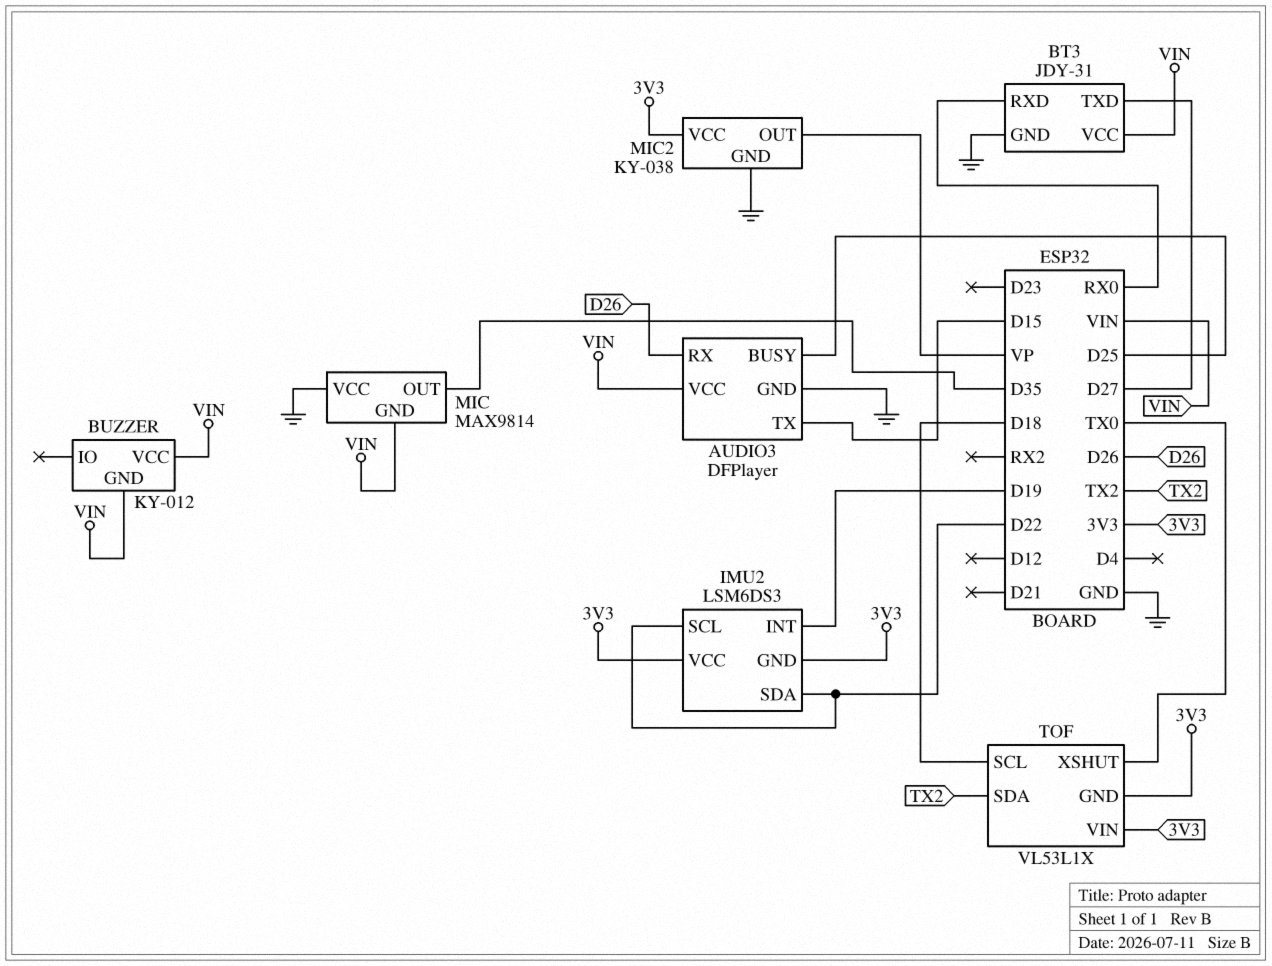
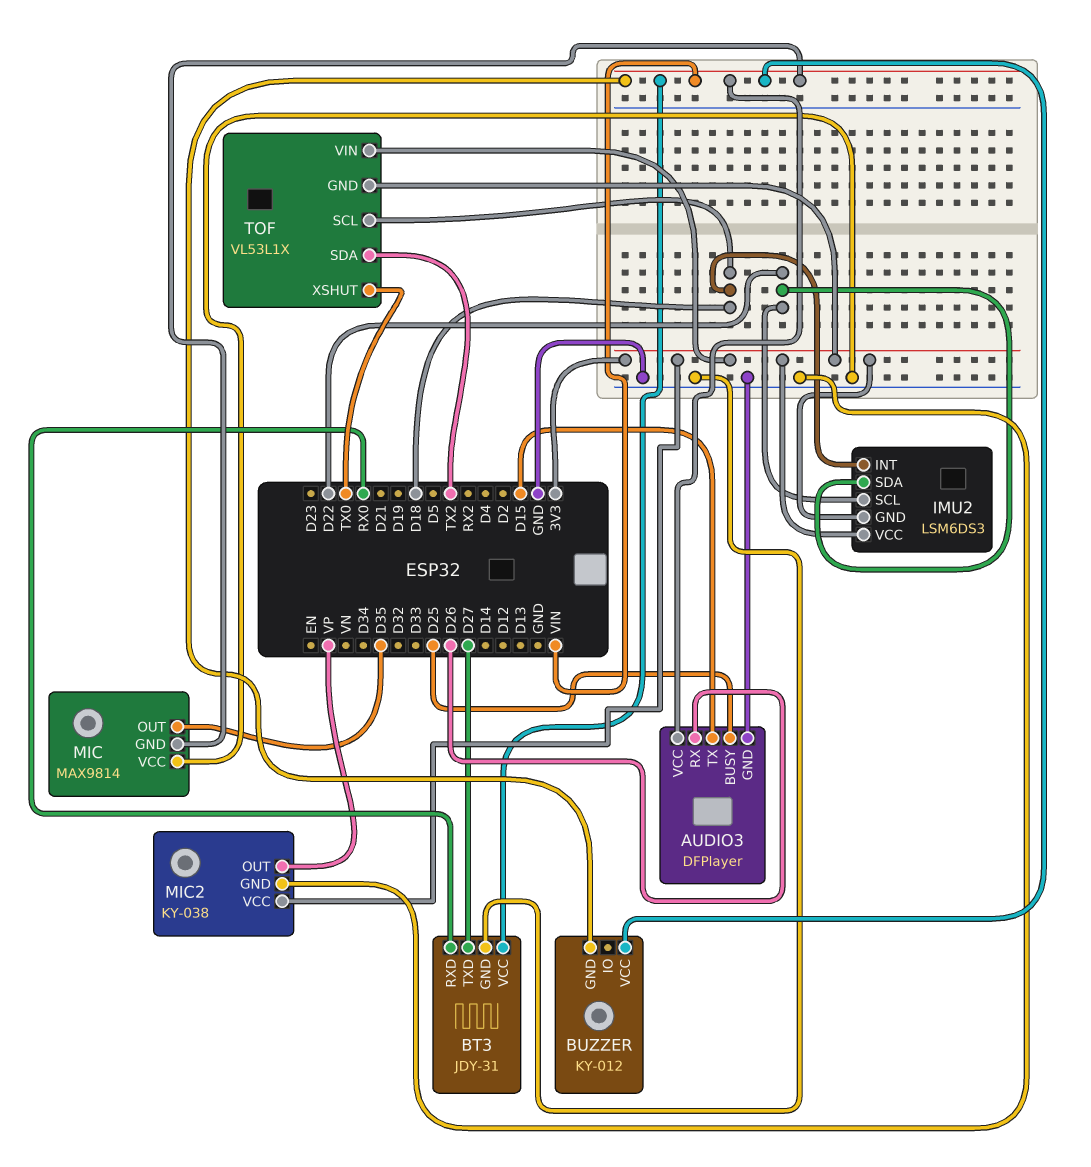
IMU2 pin INT: D19 -> D18

